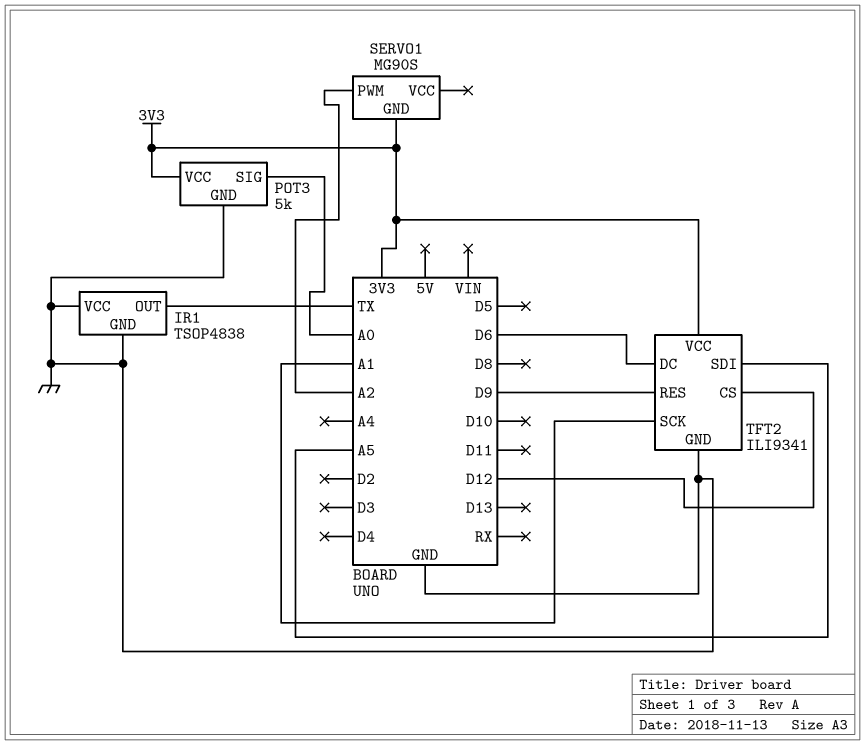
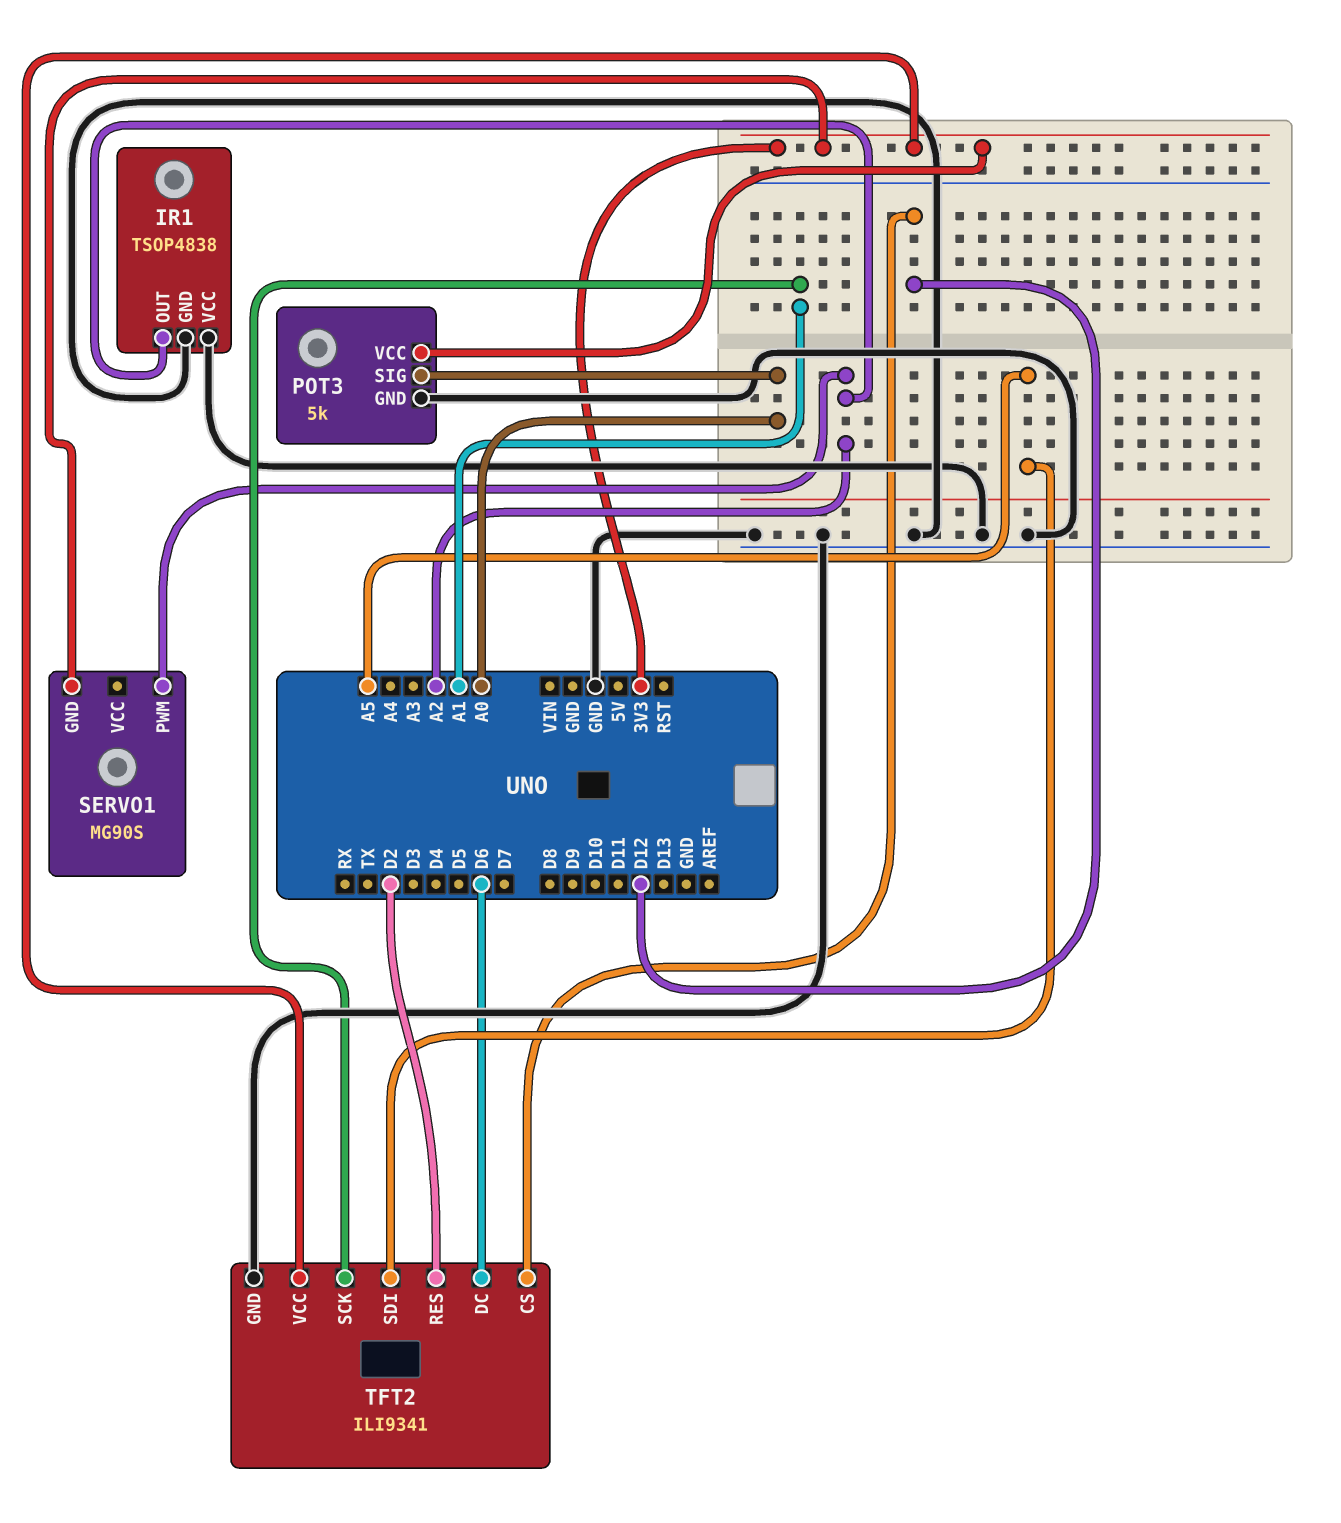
IR1 pin OUT: TX -> A2
TFT2 pin RES: D9 -> D2

